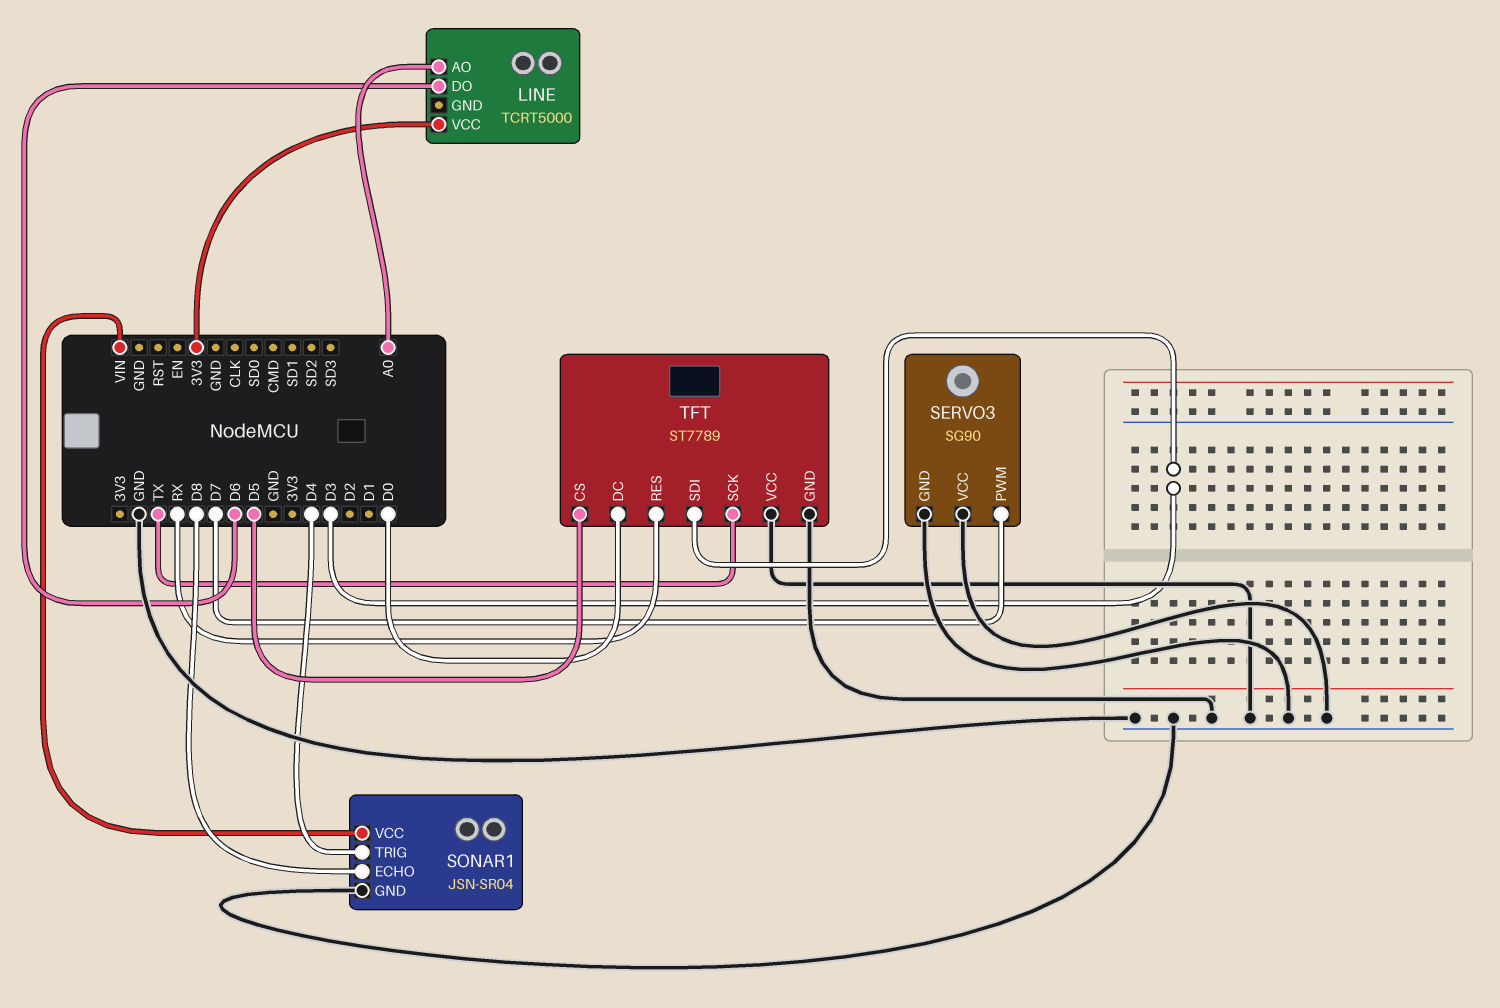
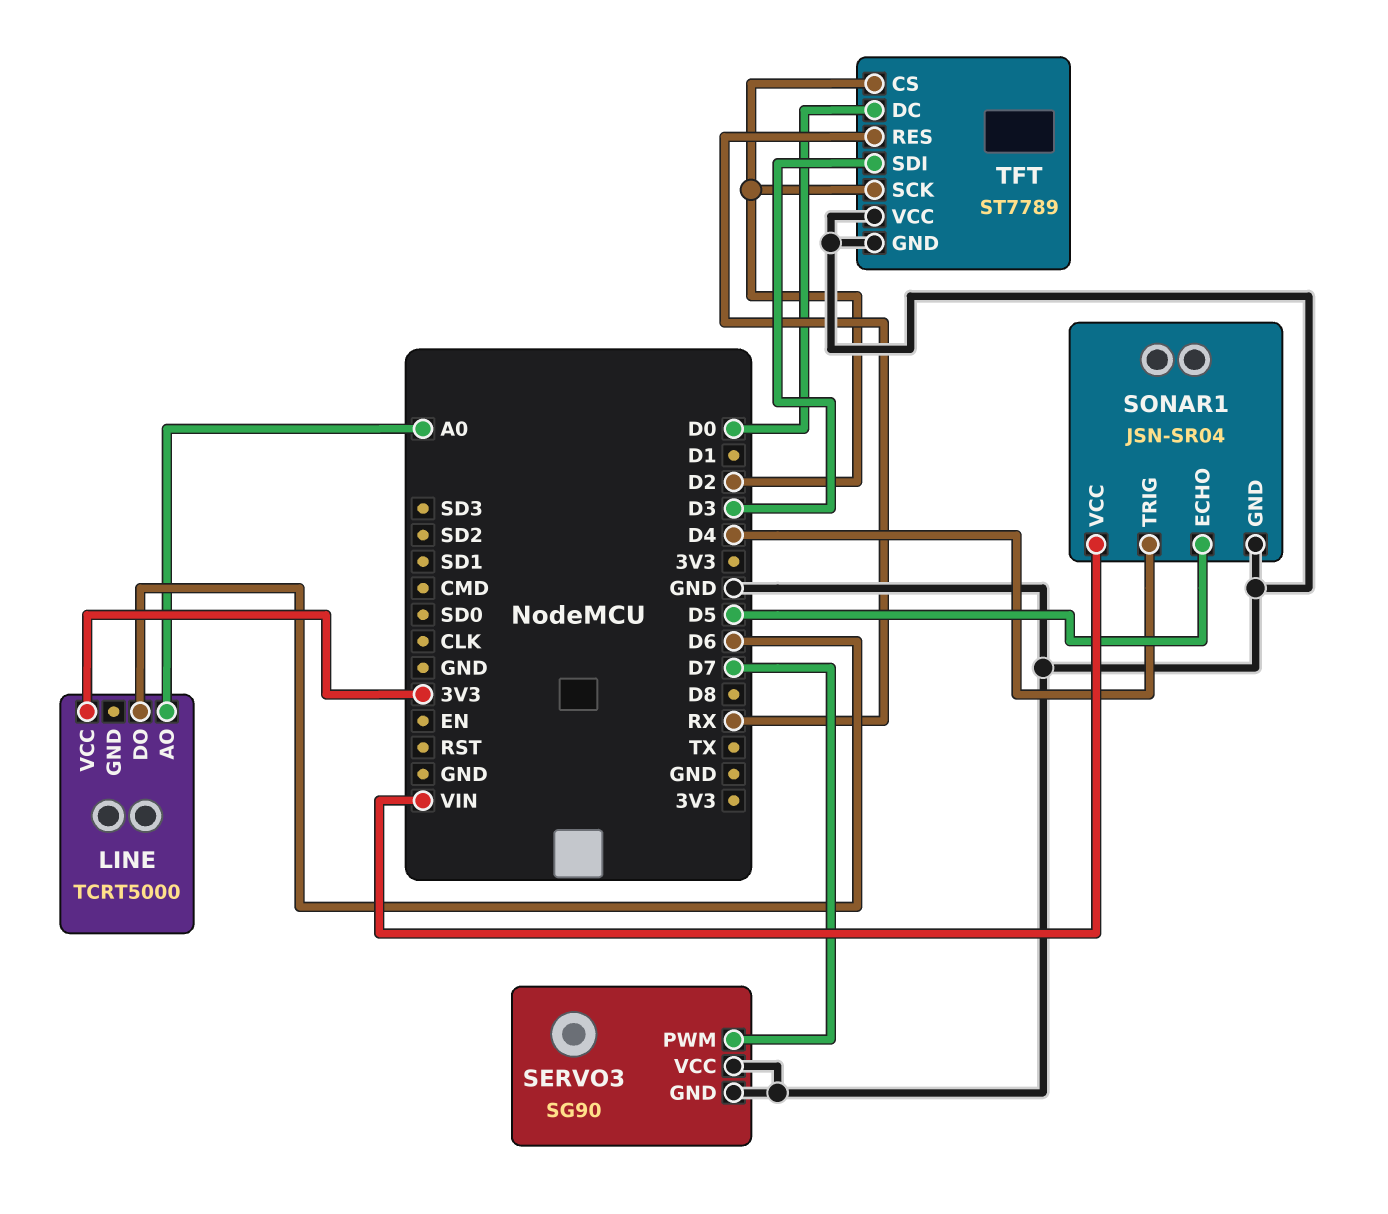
SONAR1 pin ECHO: D8 -> D5
TFT pin CS: D5 -> D2
TFT pin SCK: TX -> D2

